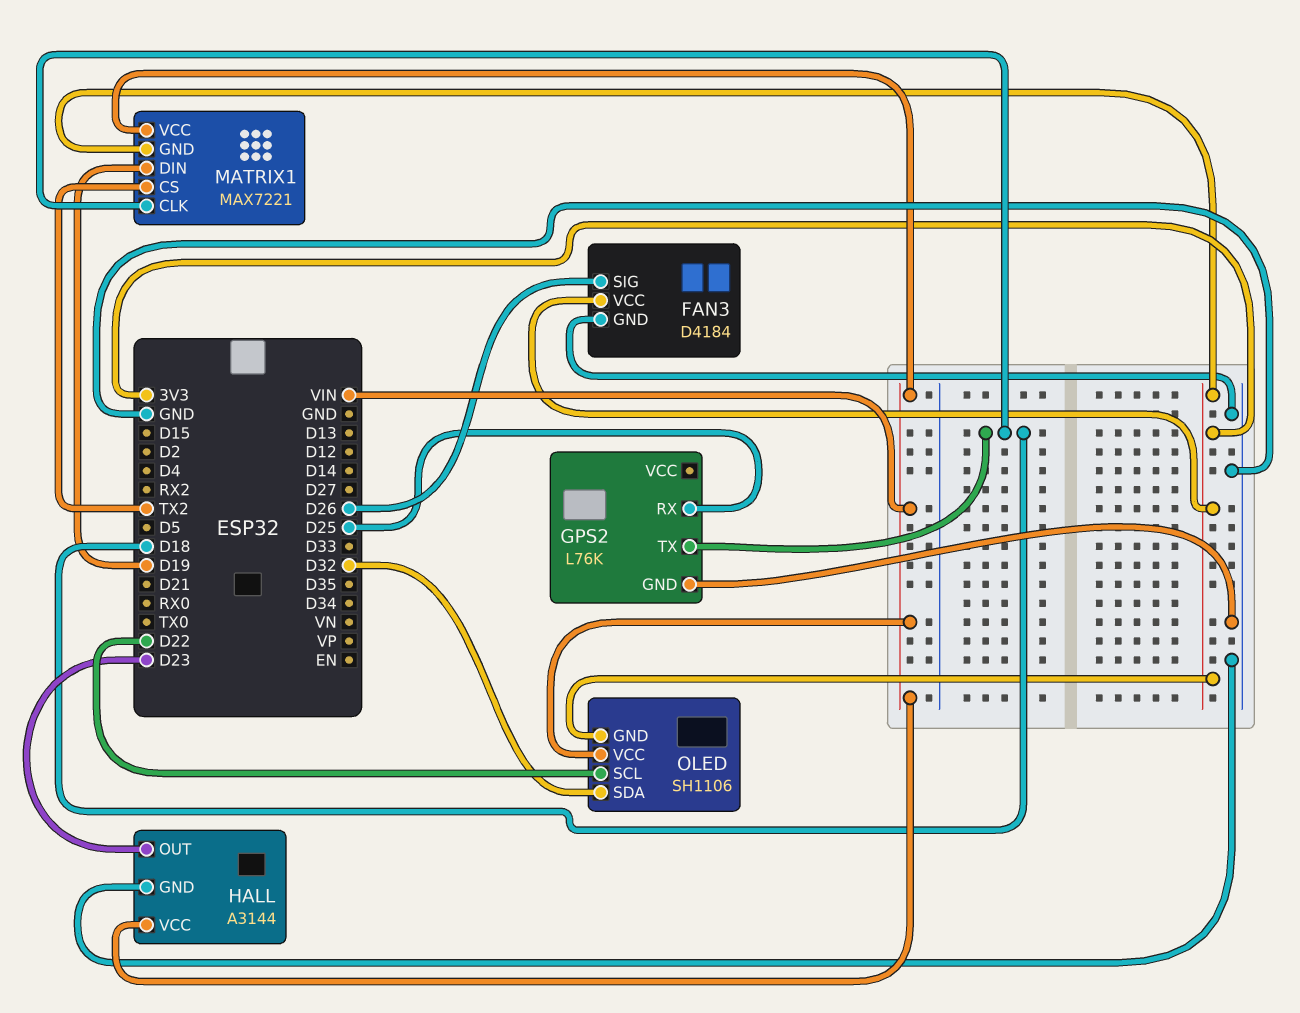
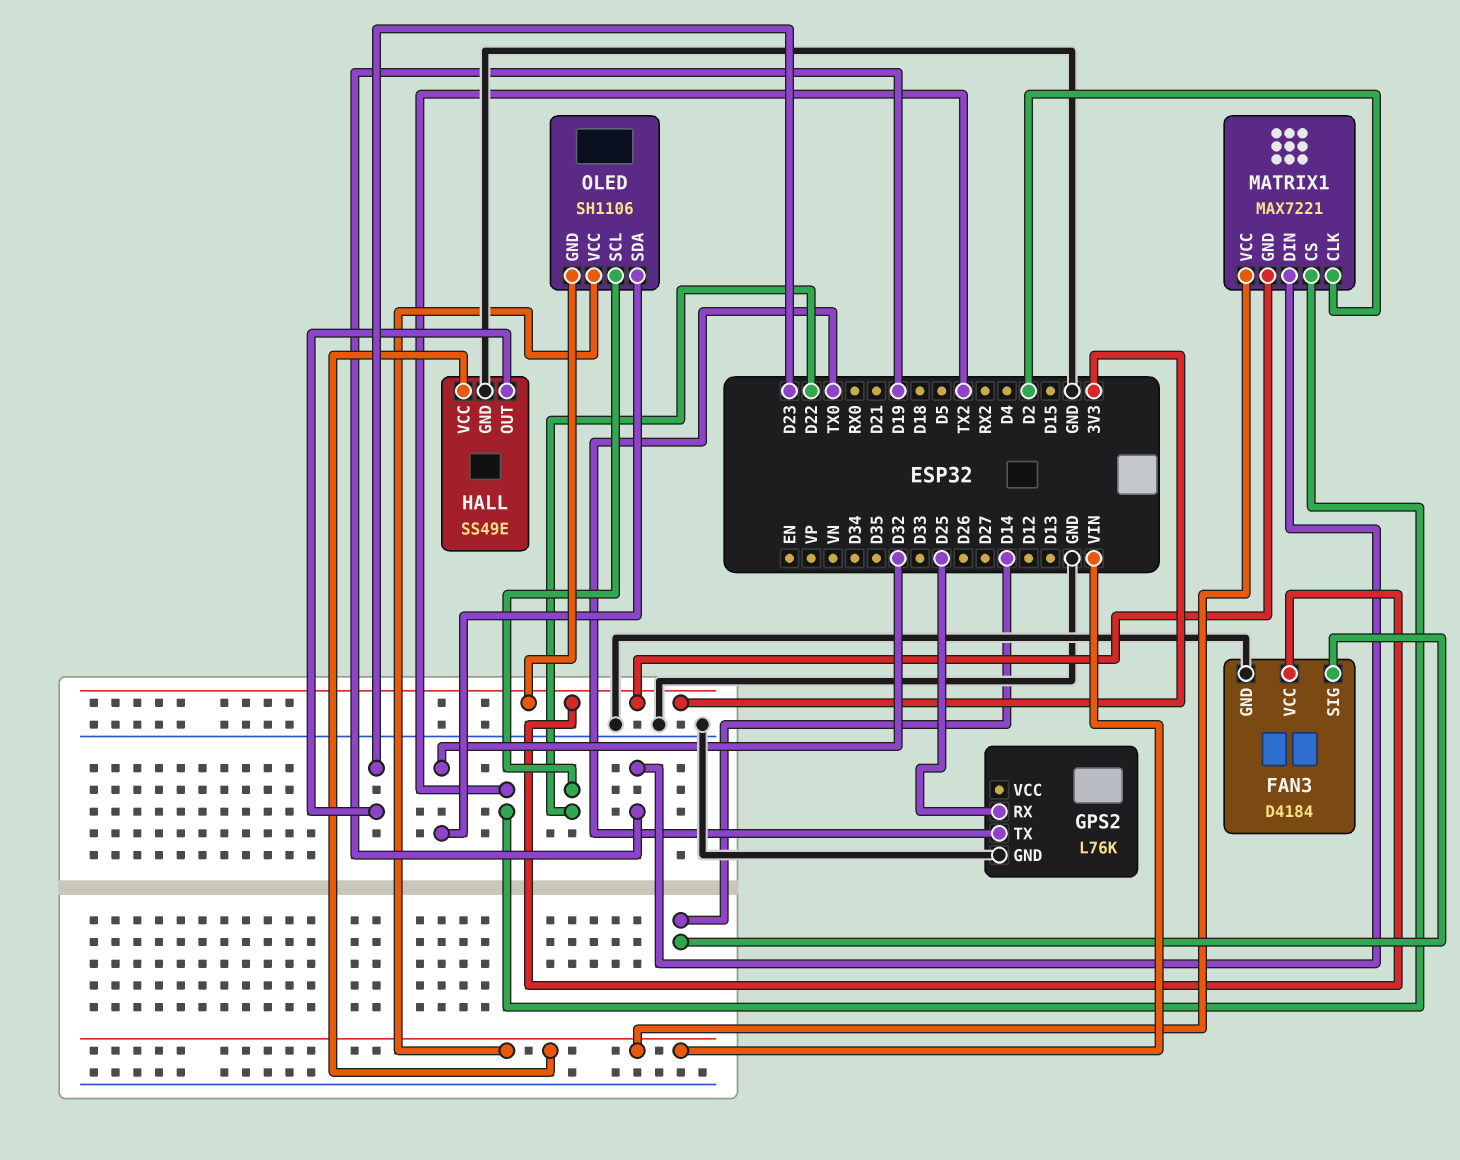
FAN3 pin SIG: D26 -> D14
GPS2 pin TX: D18 -> TX0
HALL: A3144 -> SS49E
MATRIX1 pin CLK: D18 -> D2

